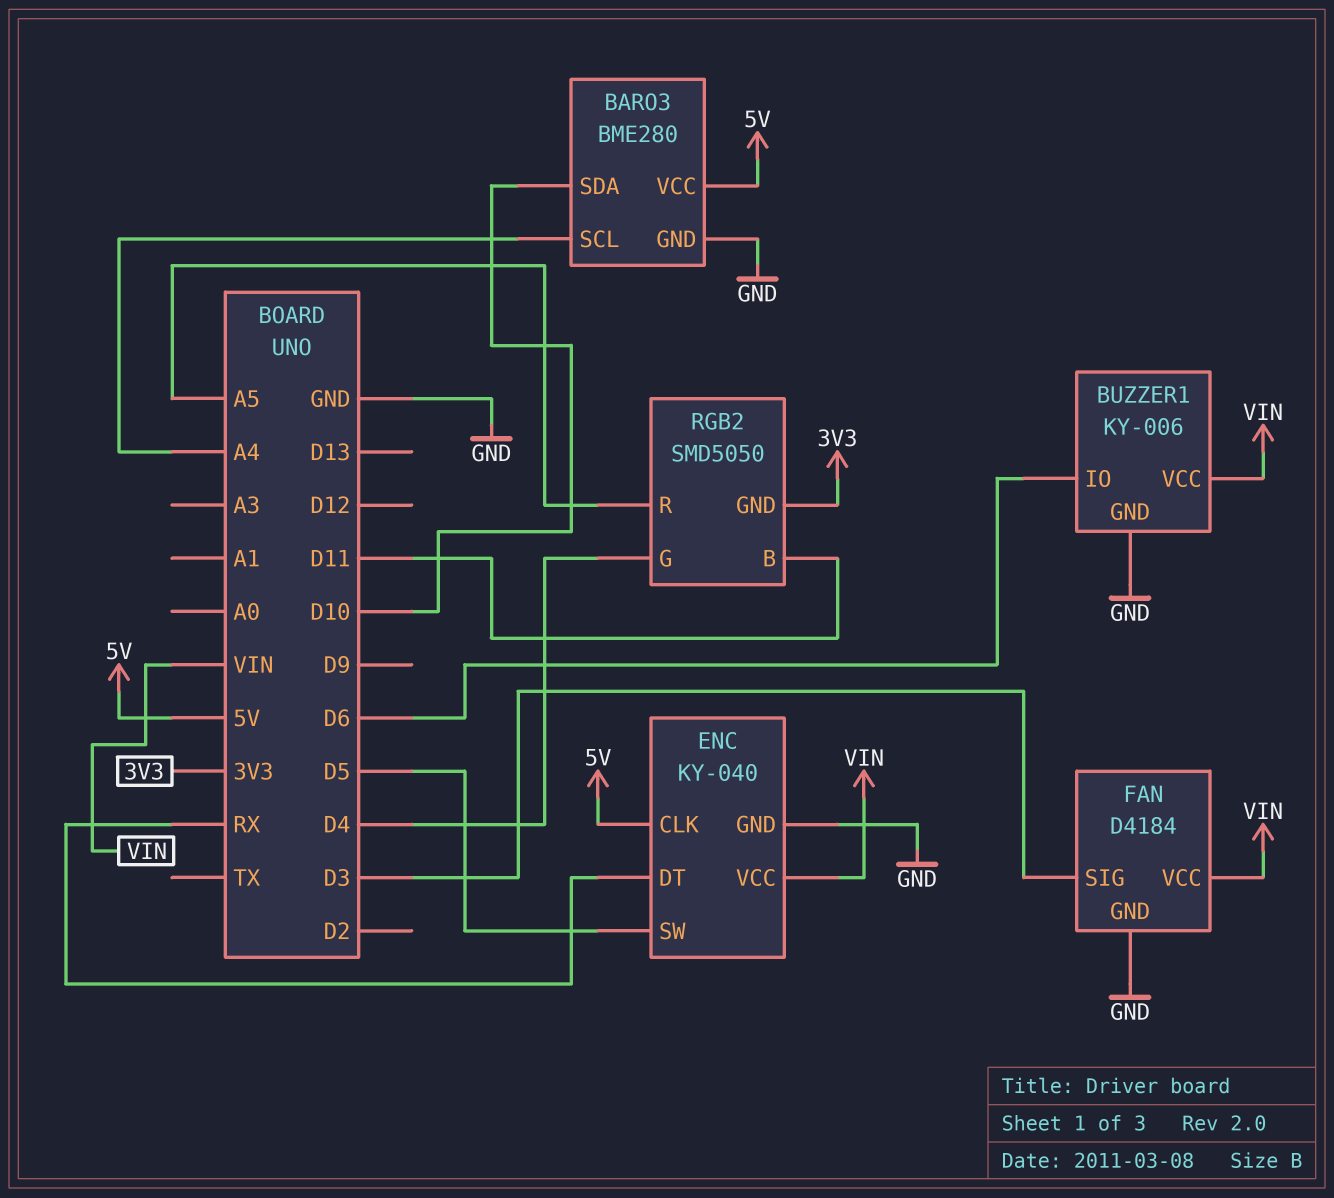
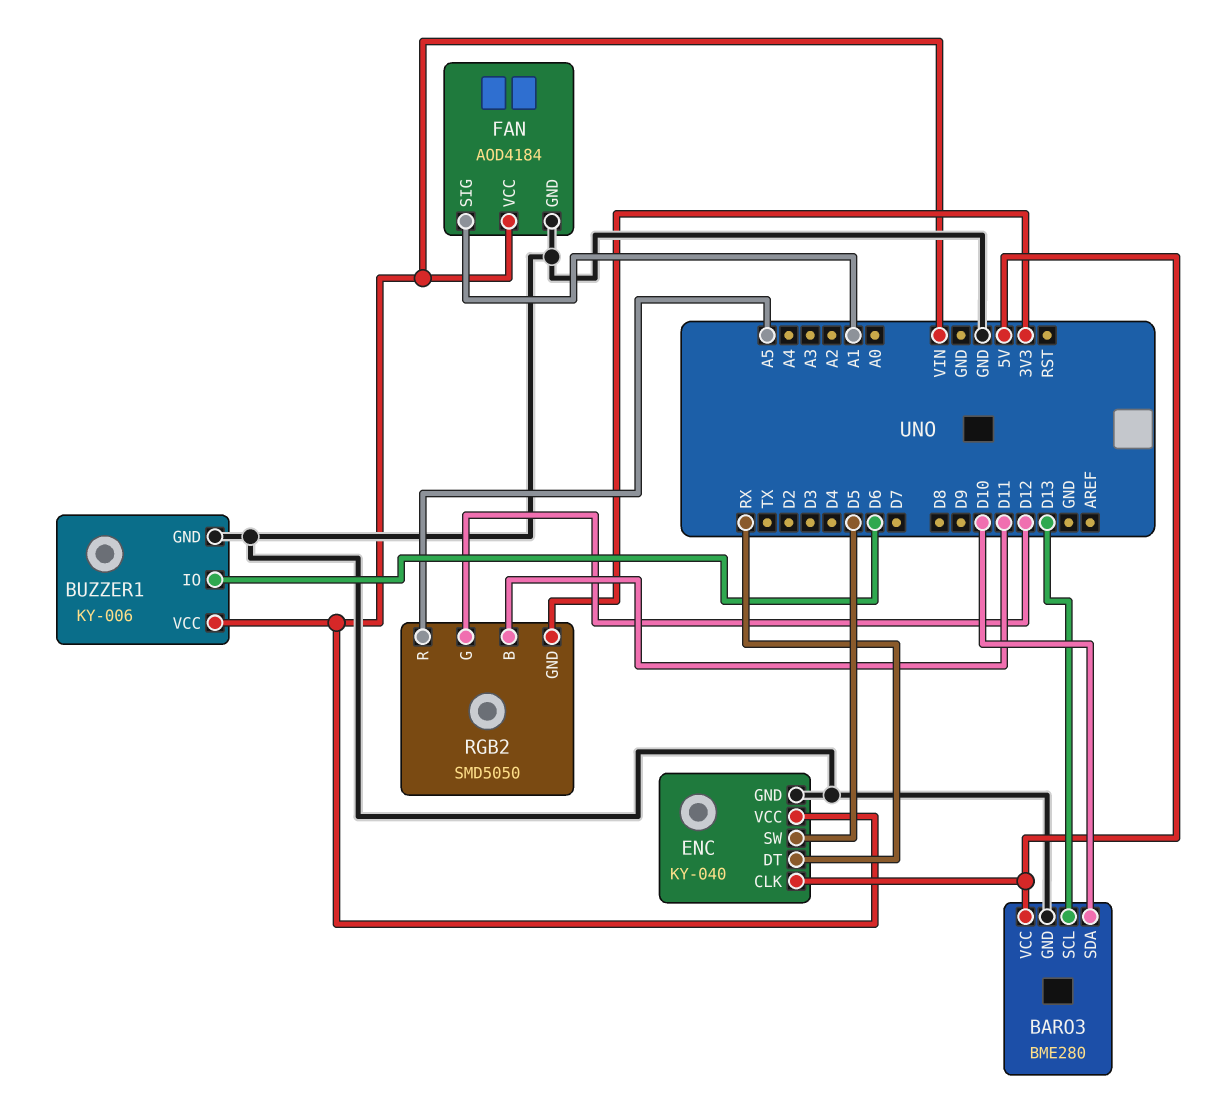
BARO3 pin SCL: A4 -> D13
FAN: D4184 -> AOD4184
FAN pin SIG: D3 -> A1
RGB2 pin G: D4 -> D12

